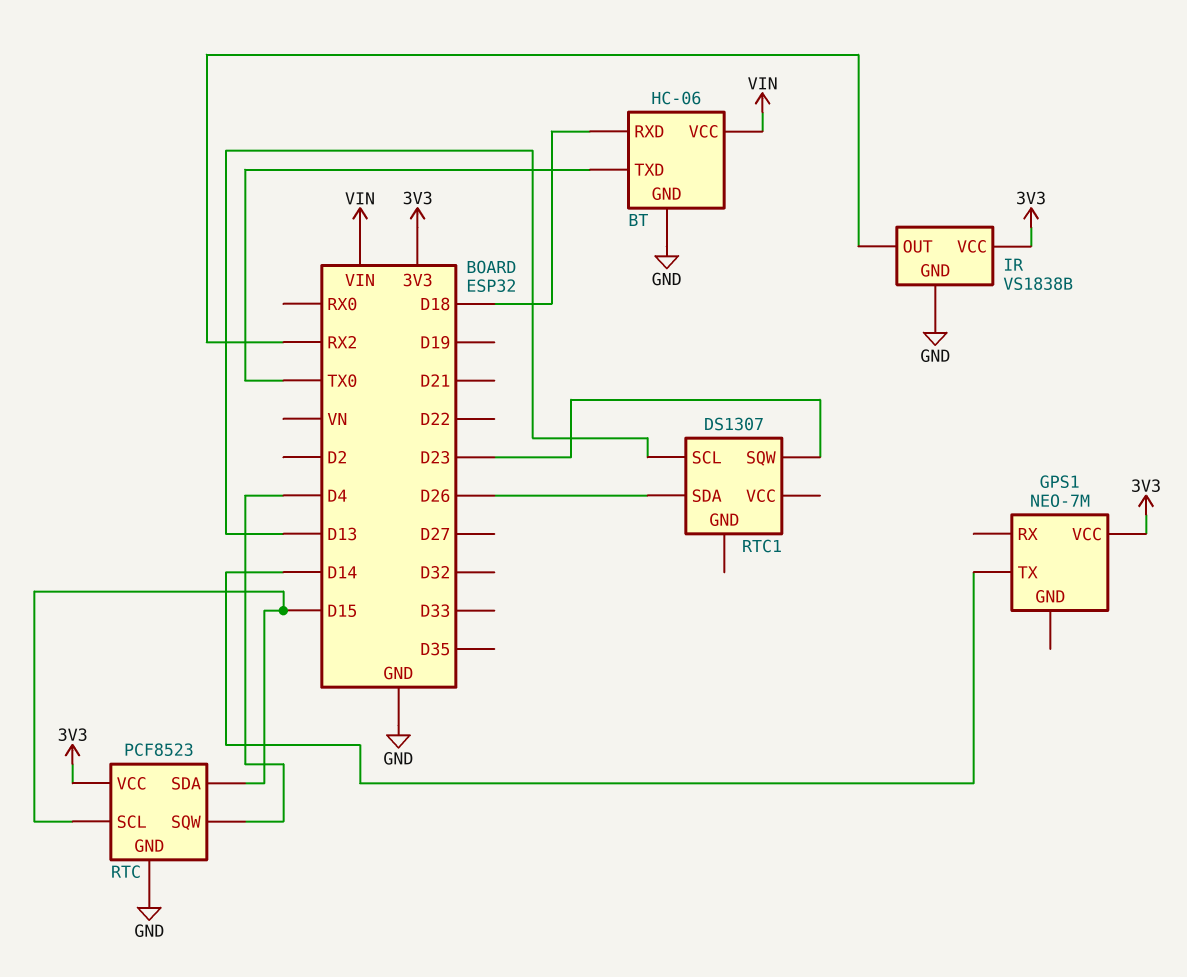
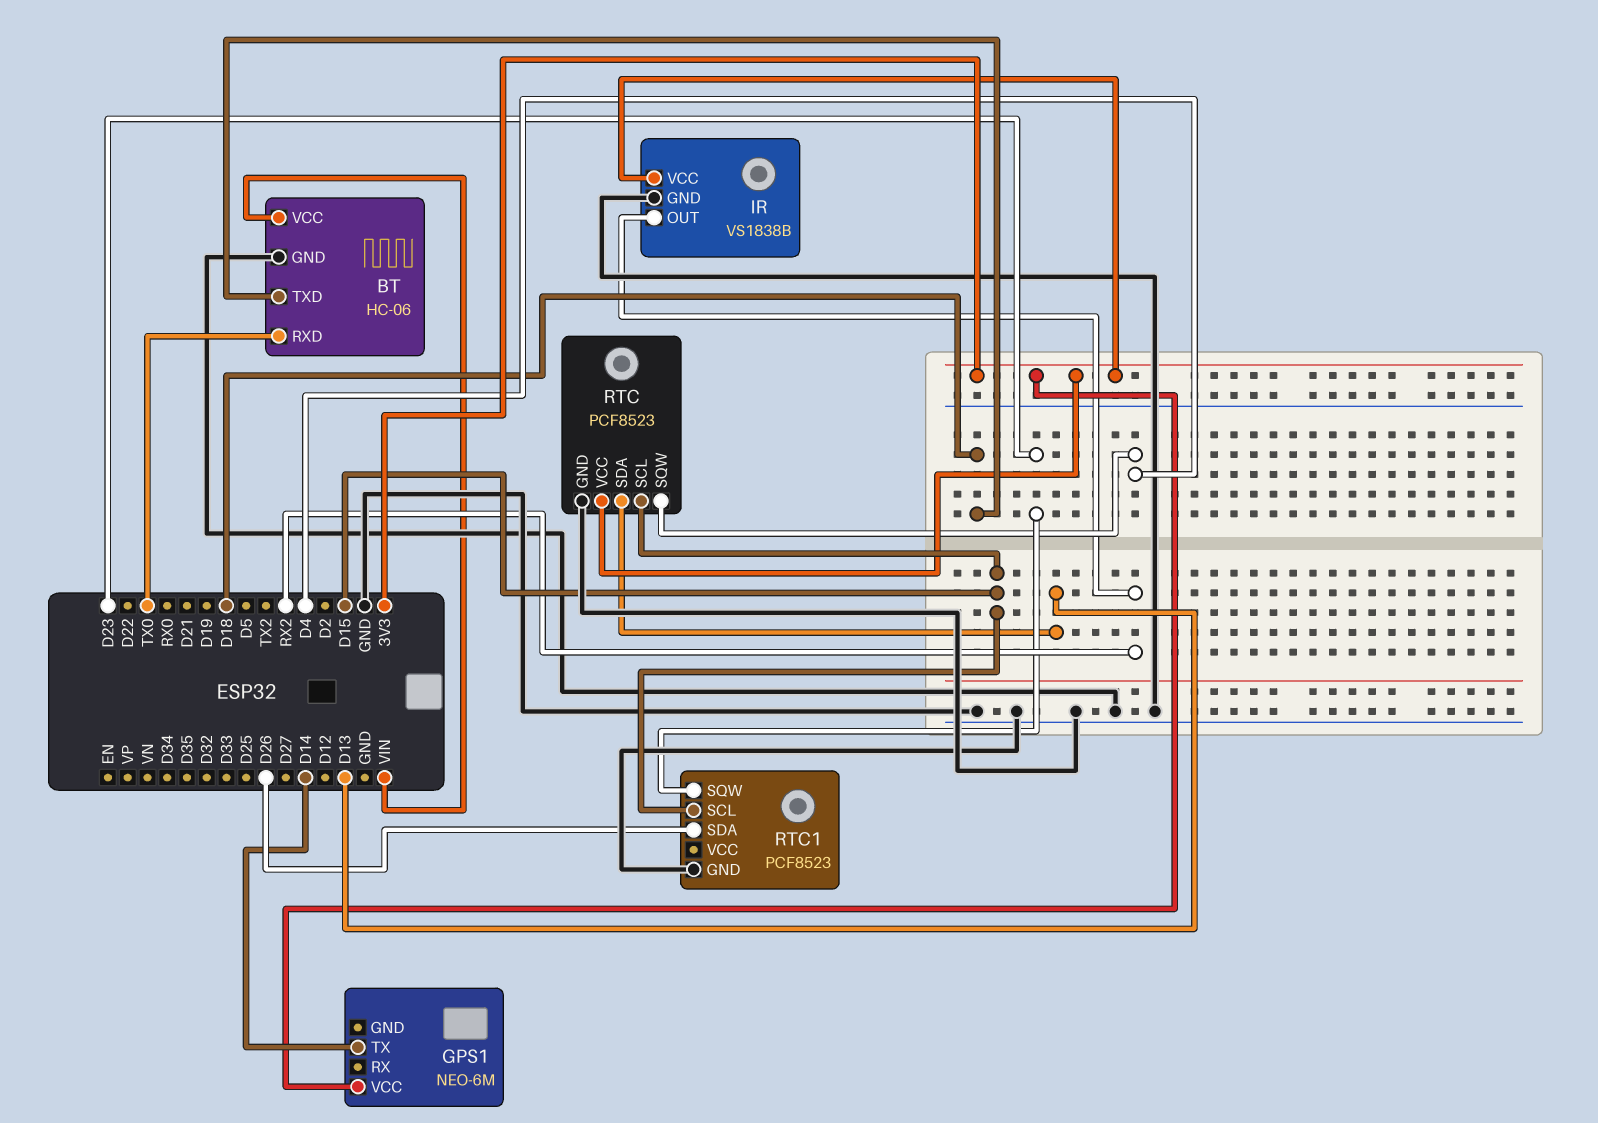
BT pin RXD: D18 -> TX0
BT pin TXD: TX0 -> D18
GPS1: NEO-7M -> NEO-6M
RTC pin SDA: D15 -> D13
RTC1: DS1307 -> PCF8523
RTC1 pin GND: none -> GND
RTC1 pin SCL: D13 -> D15

